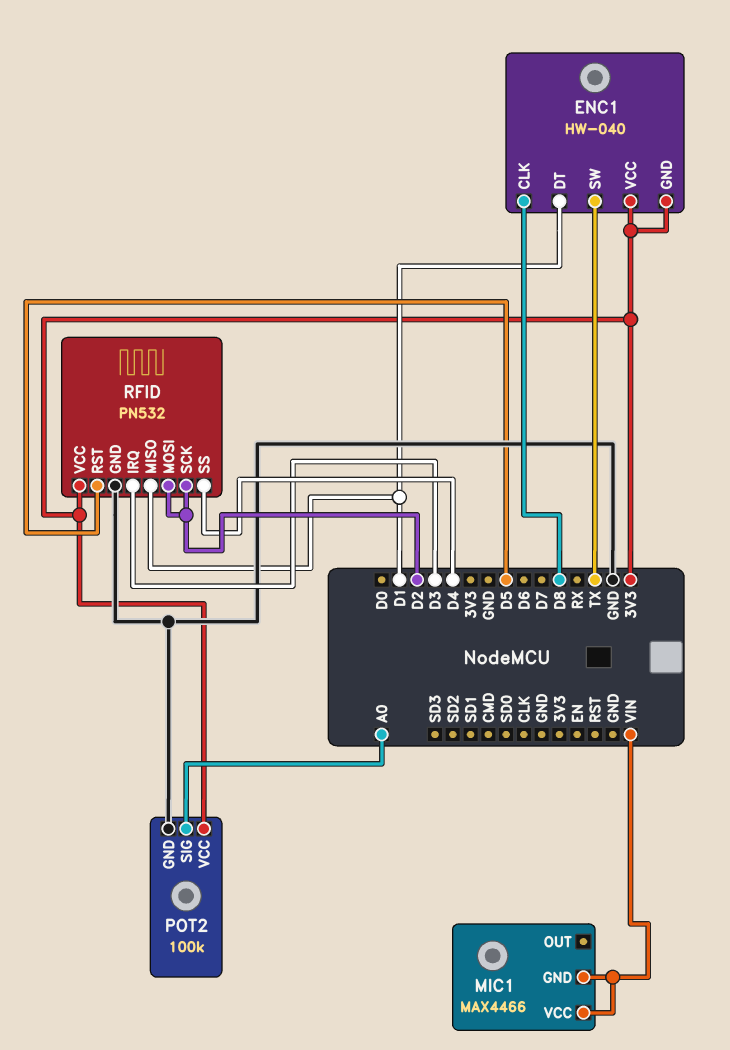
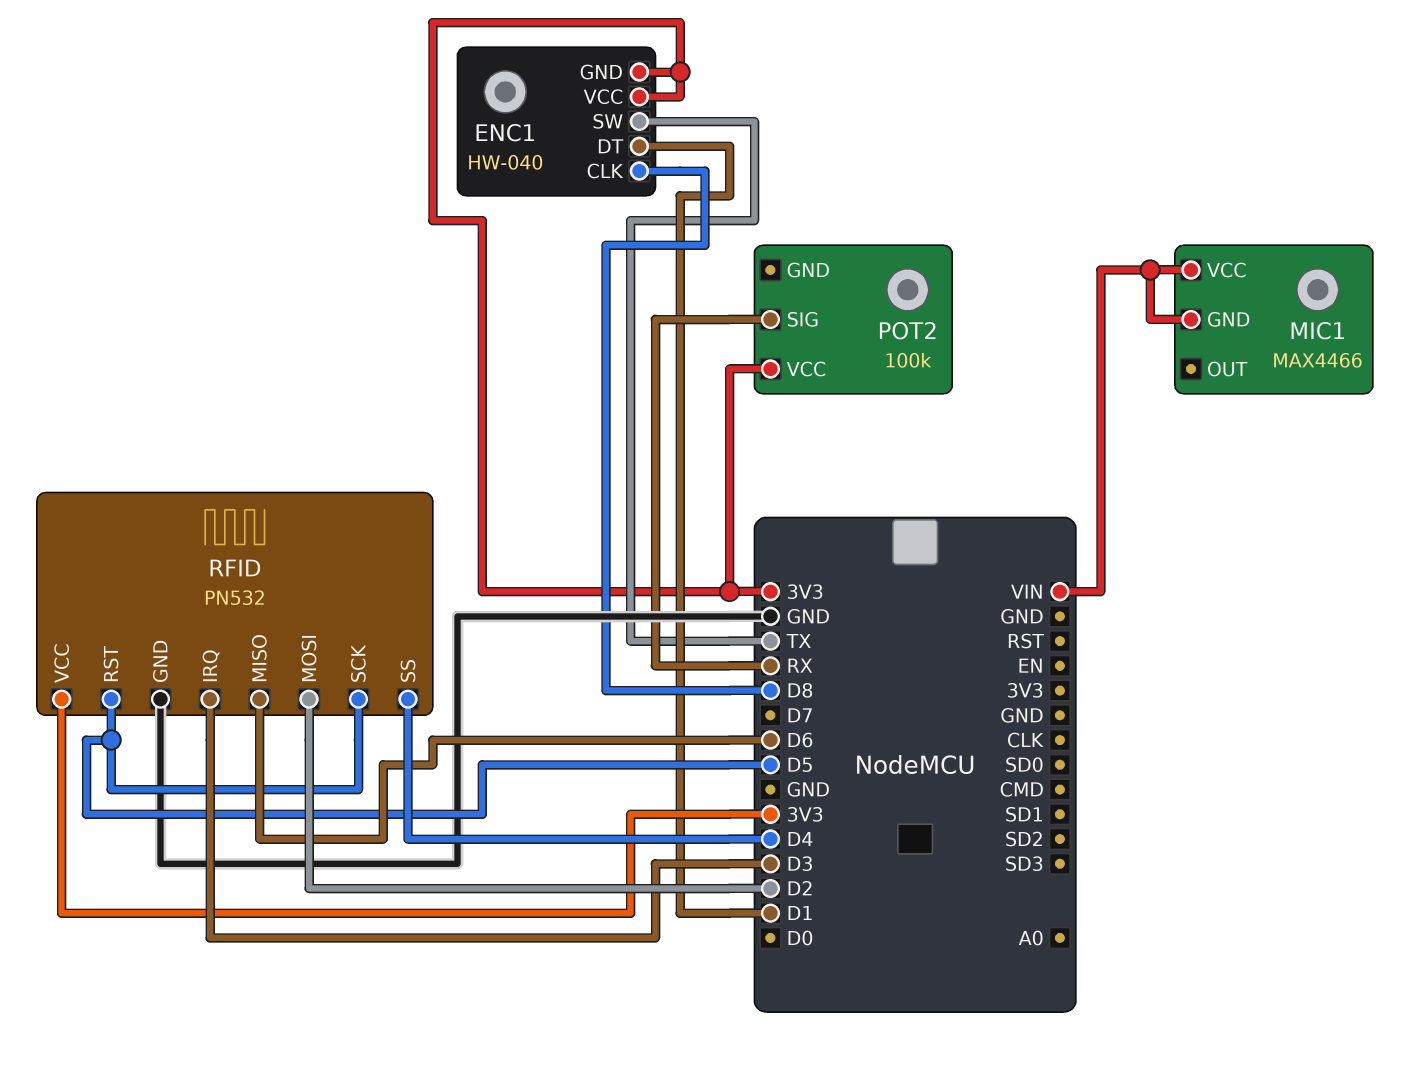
POT2 pin GND: GND -> none
POT2 pin SIG: A0 -> RX
RFID pin MISO: D1 -> D6
RFID pin SCK: D2 -> D5

